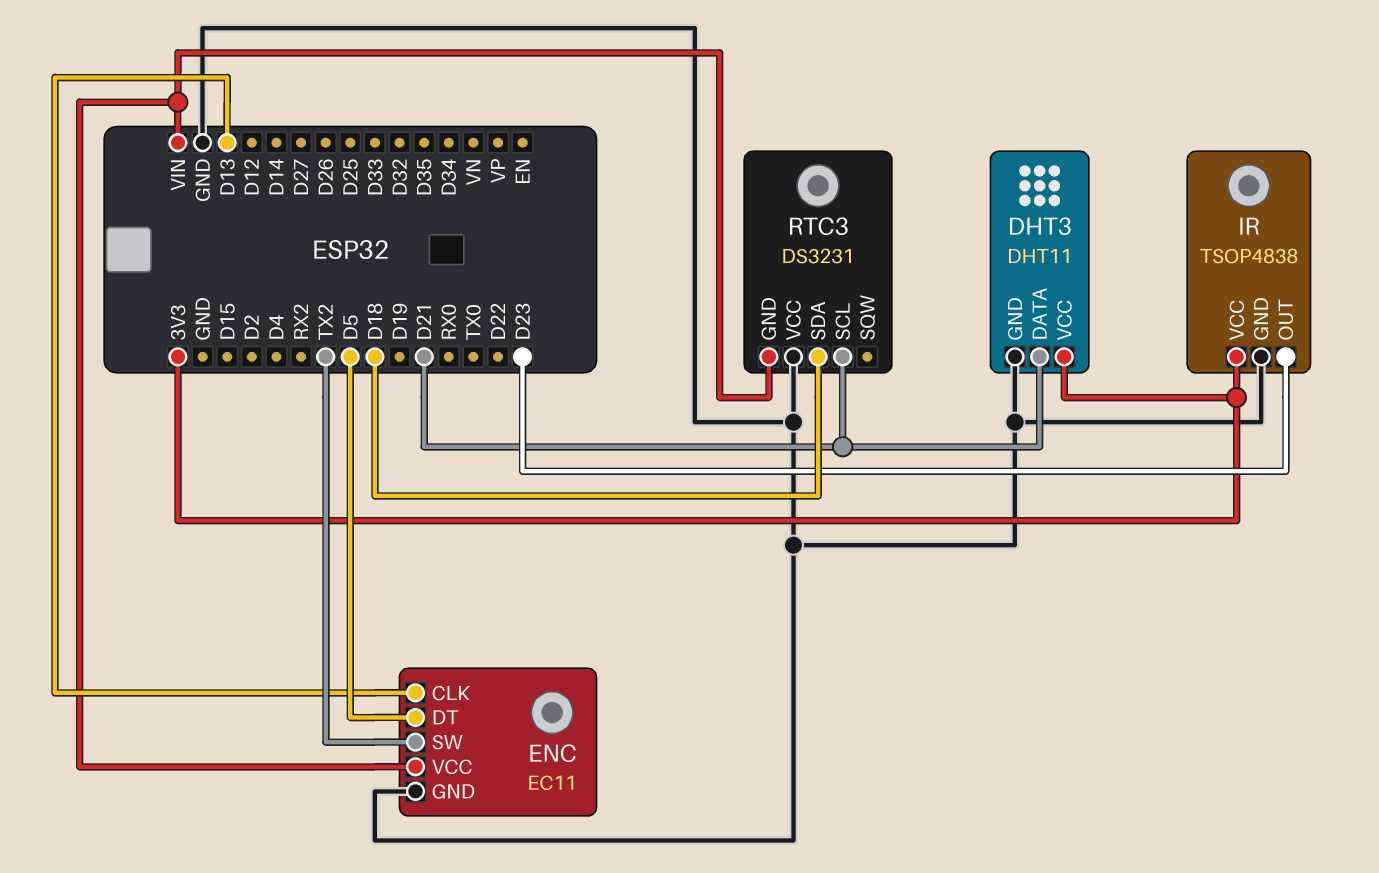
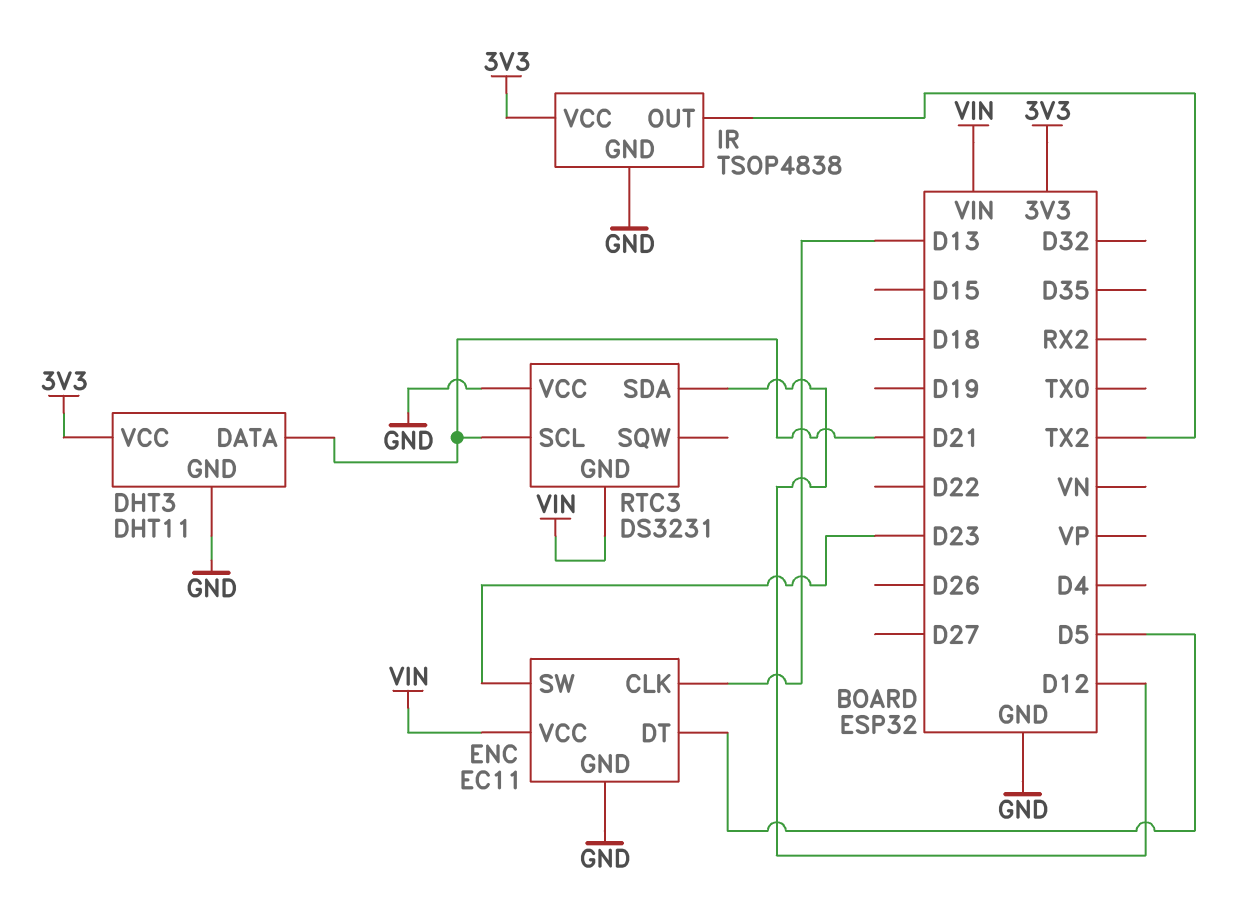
ENC pin SW: TX2 -> D23
IR pin OUT: D23 -> TX2
RTC3 pin SDA: D18 -> D12

